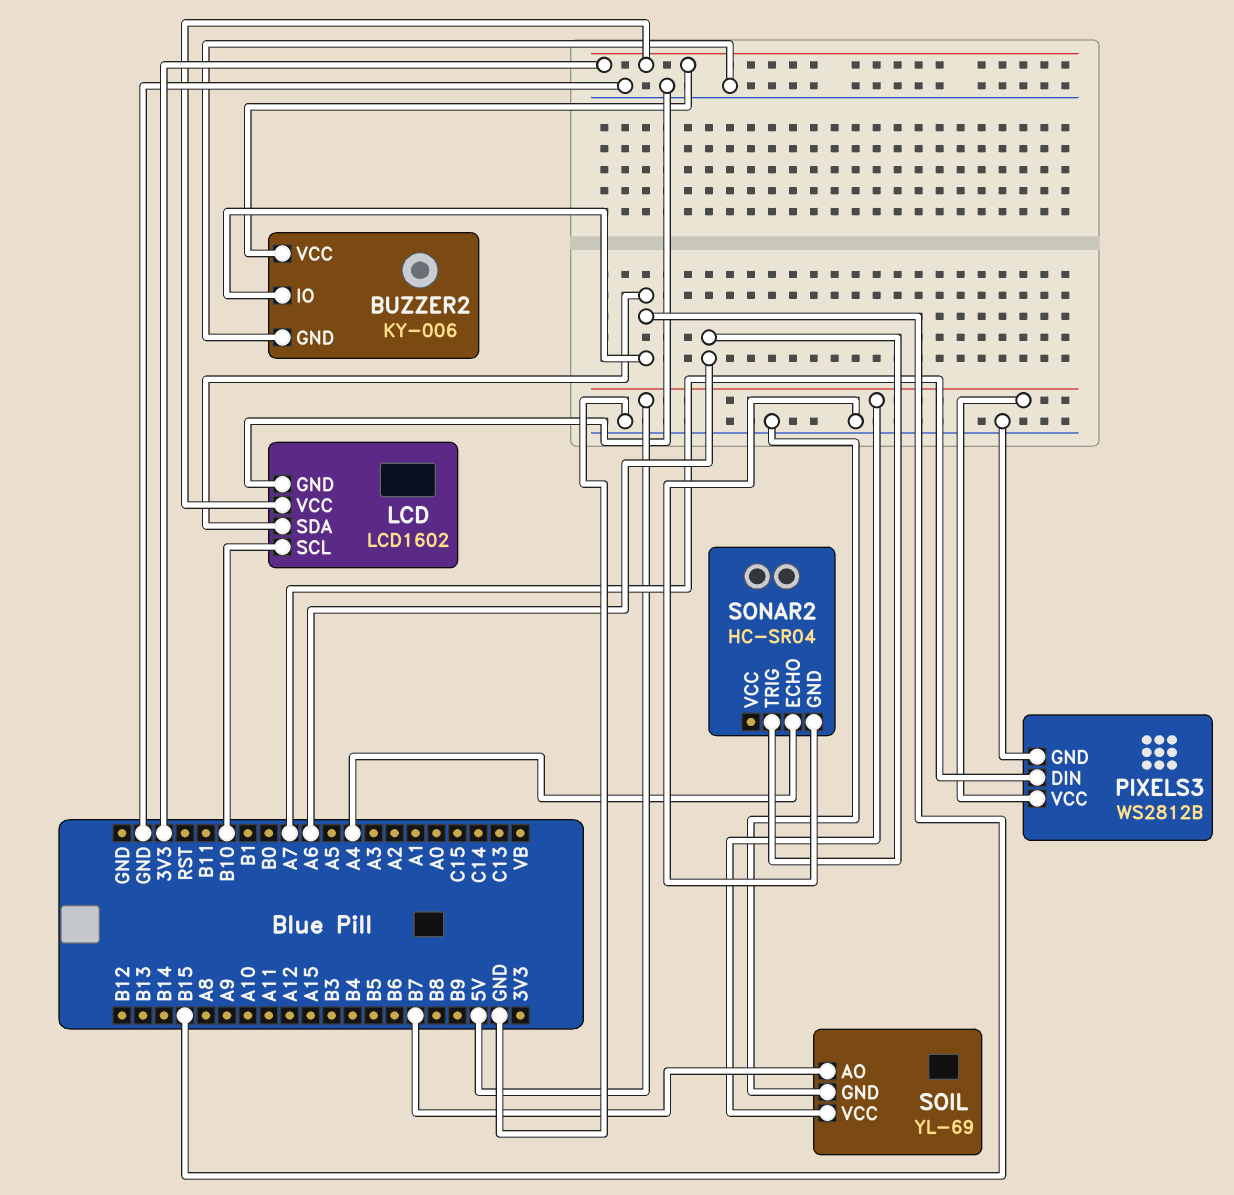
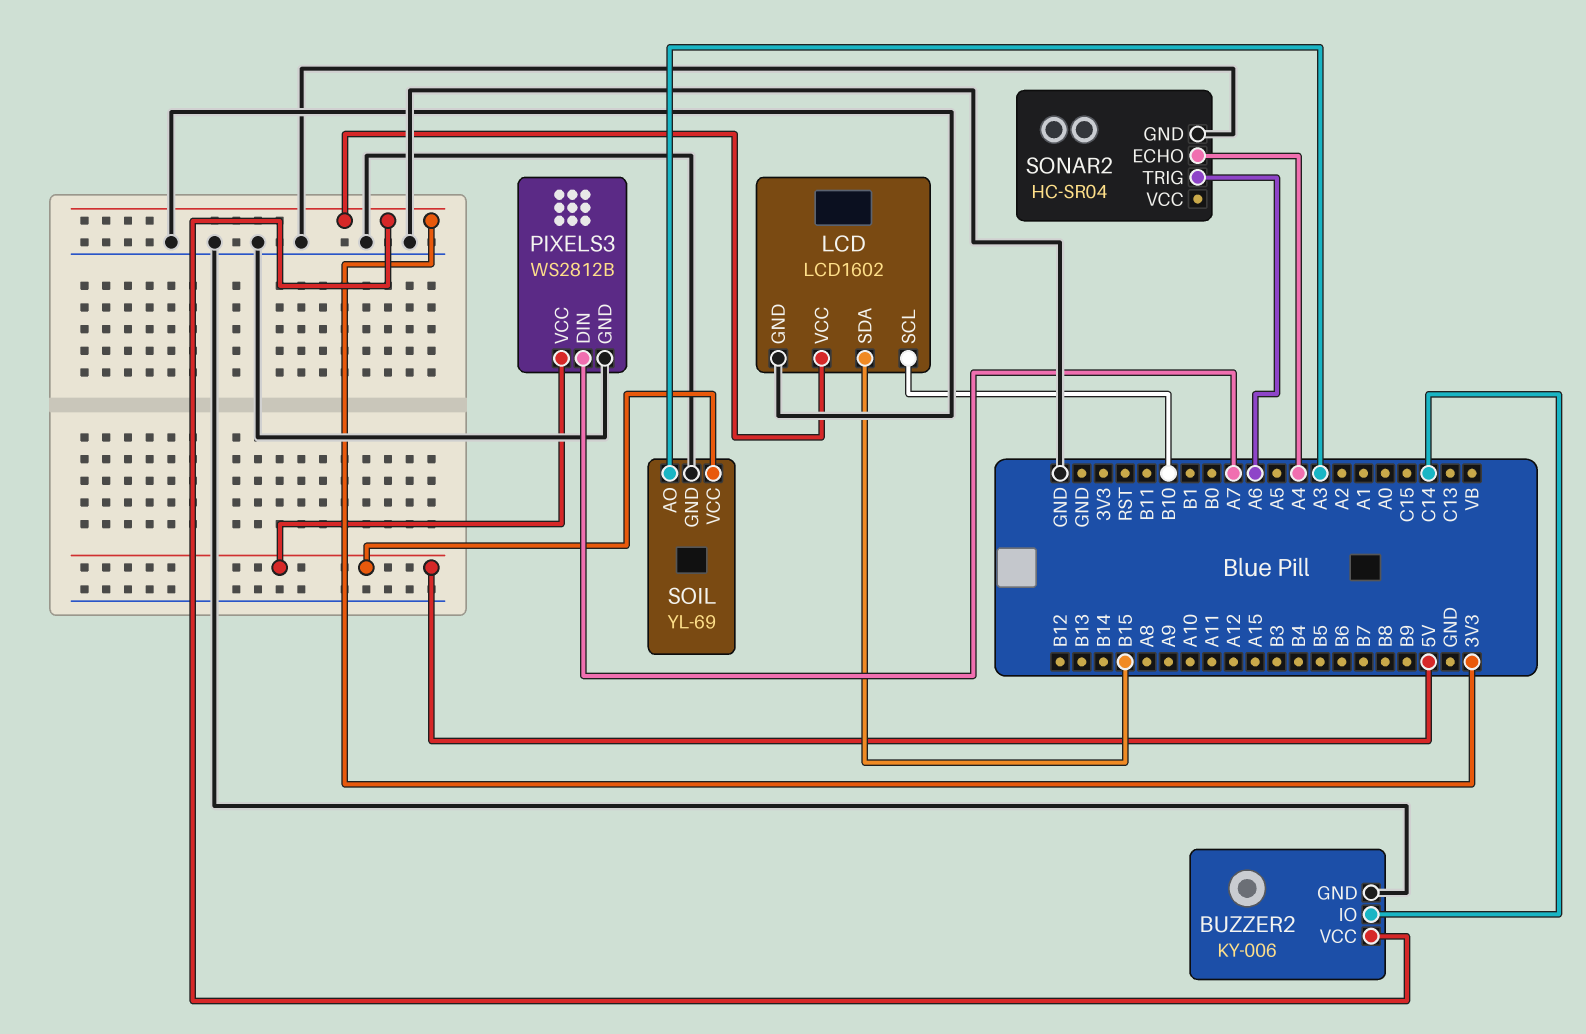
BUZZER2 pin IO: B15 -> C14
SOIL pin AO: B7 -> A3

